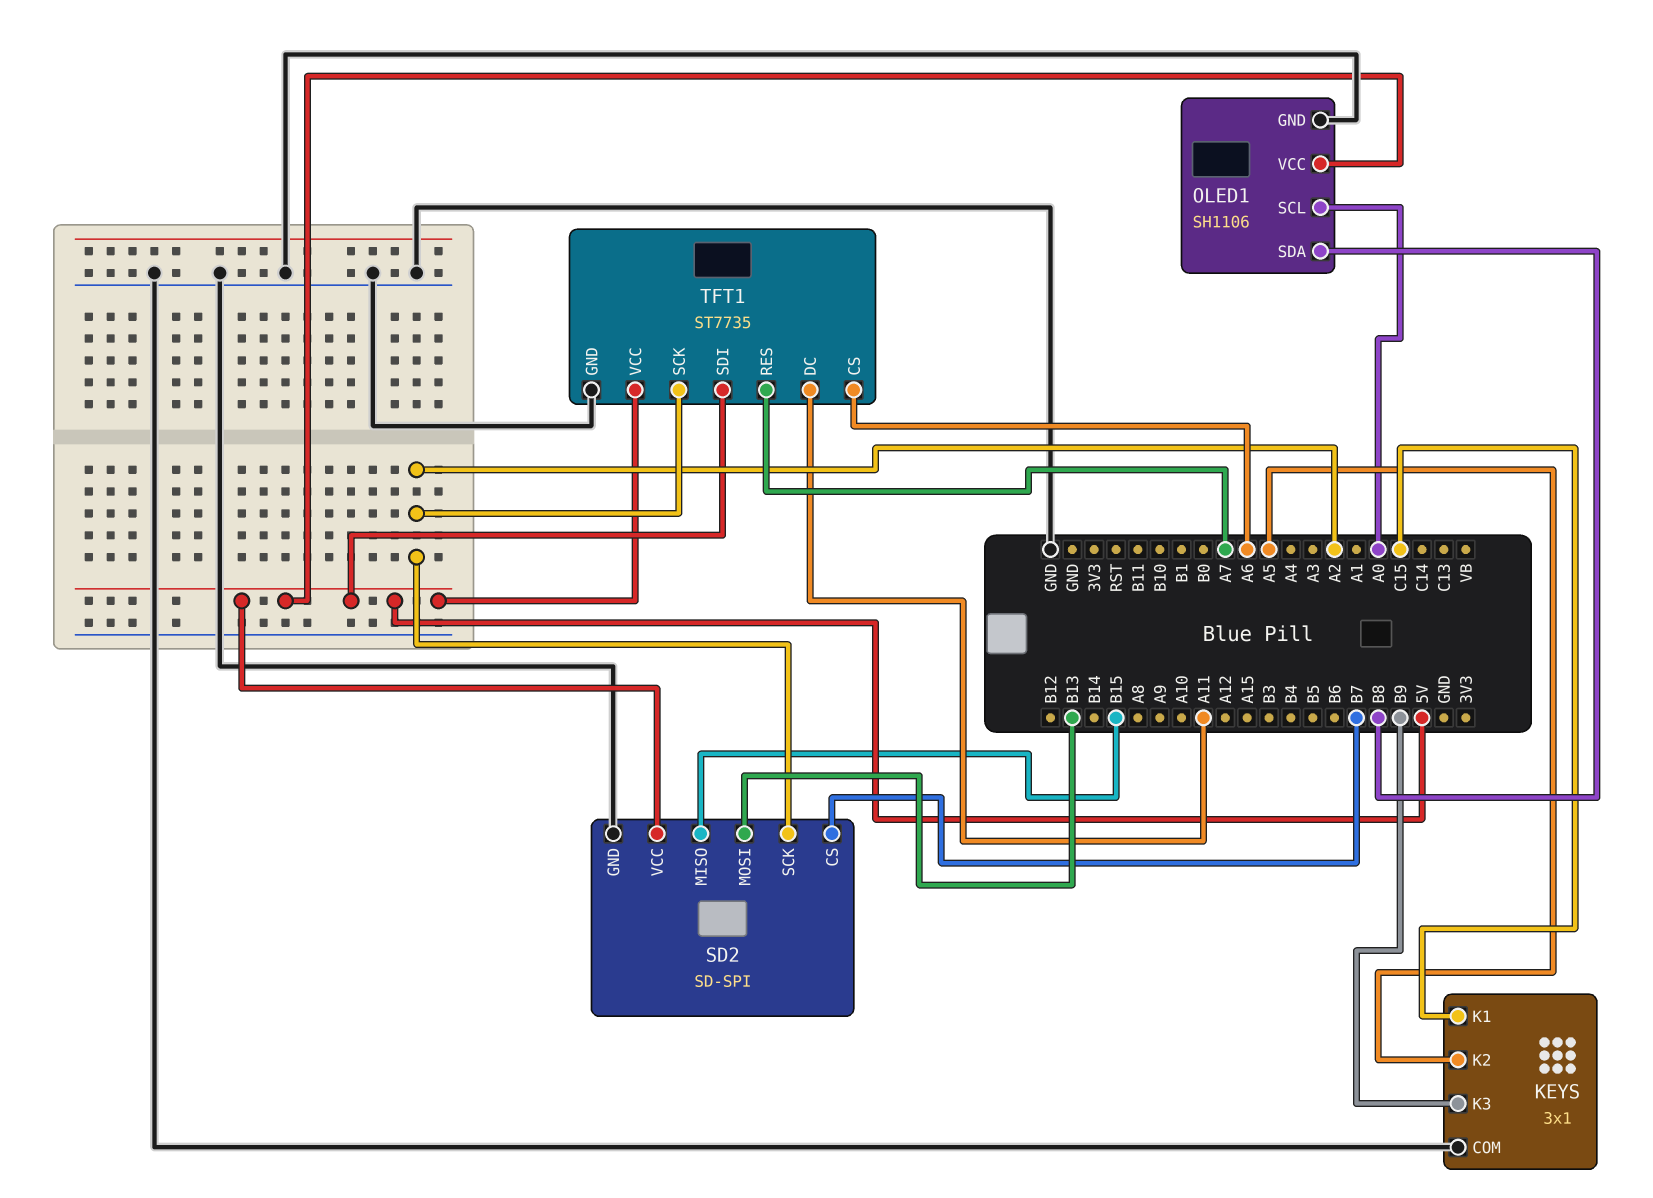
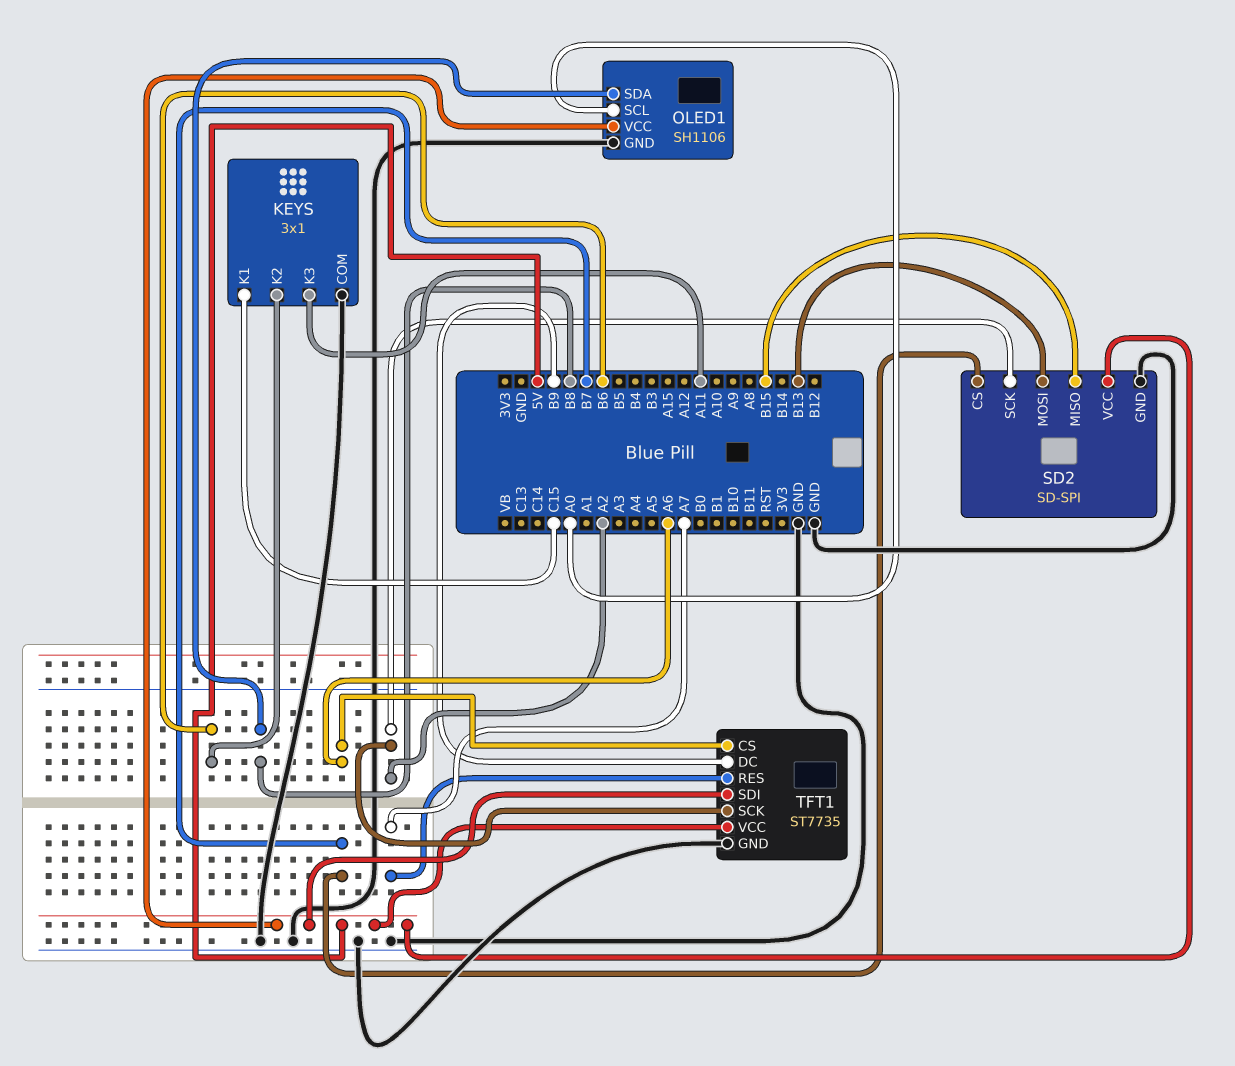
KEYS pin K2: A5 -> B6
KEYS pin K3: B9 -> A11
TFT1 pin DC: A11 -> B9

